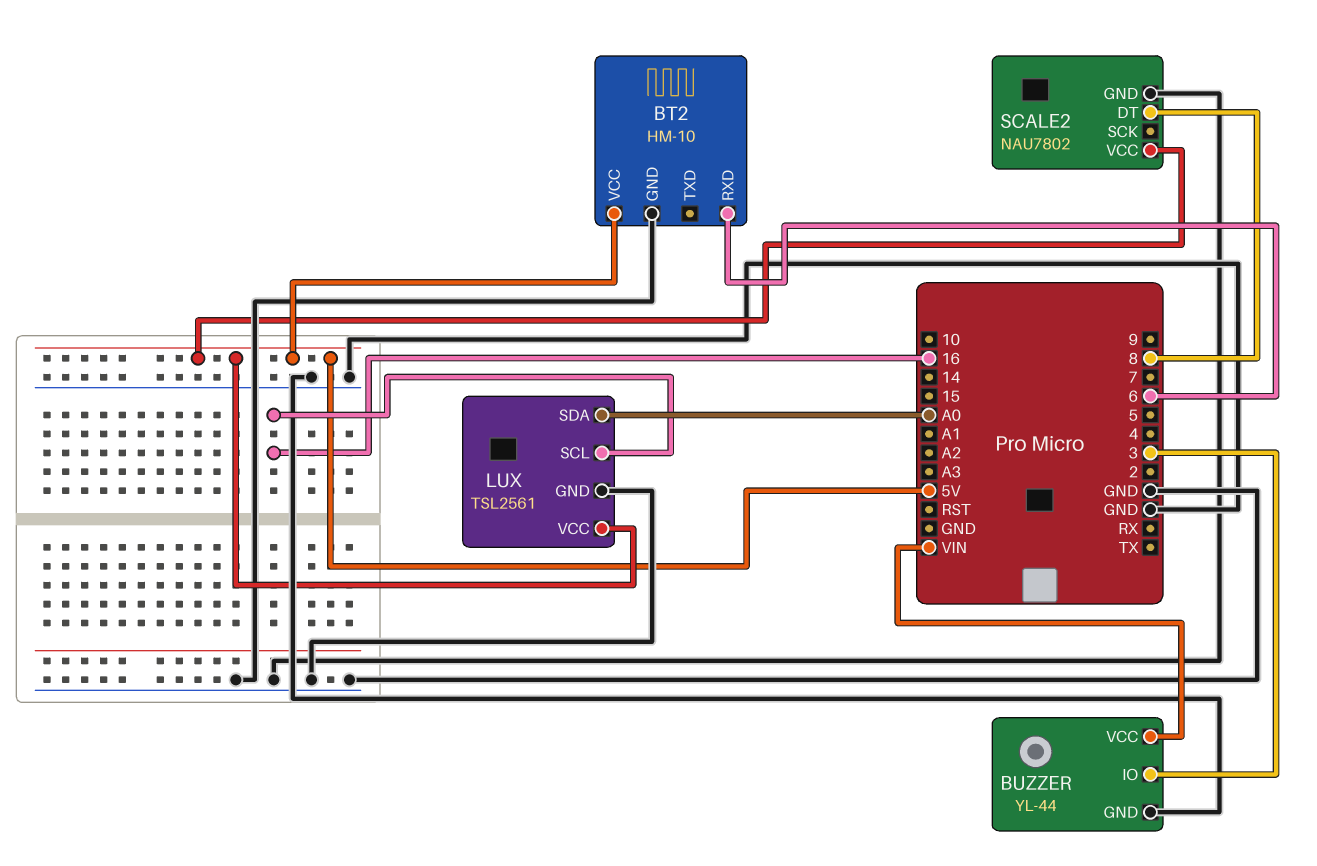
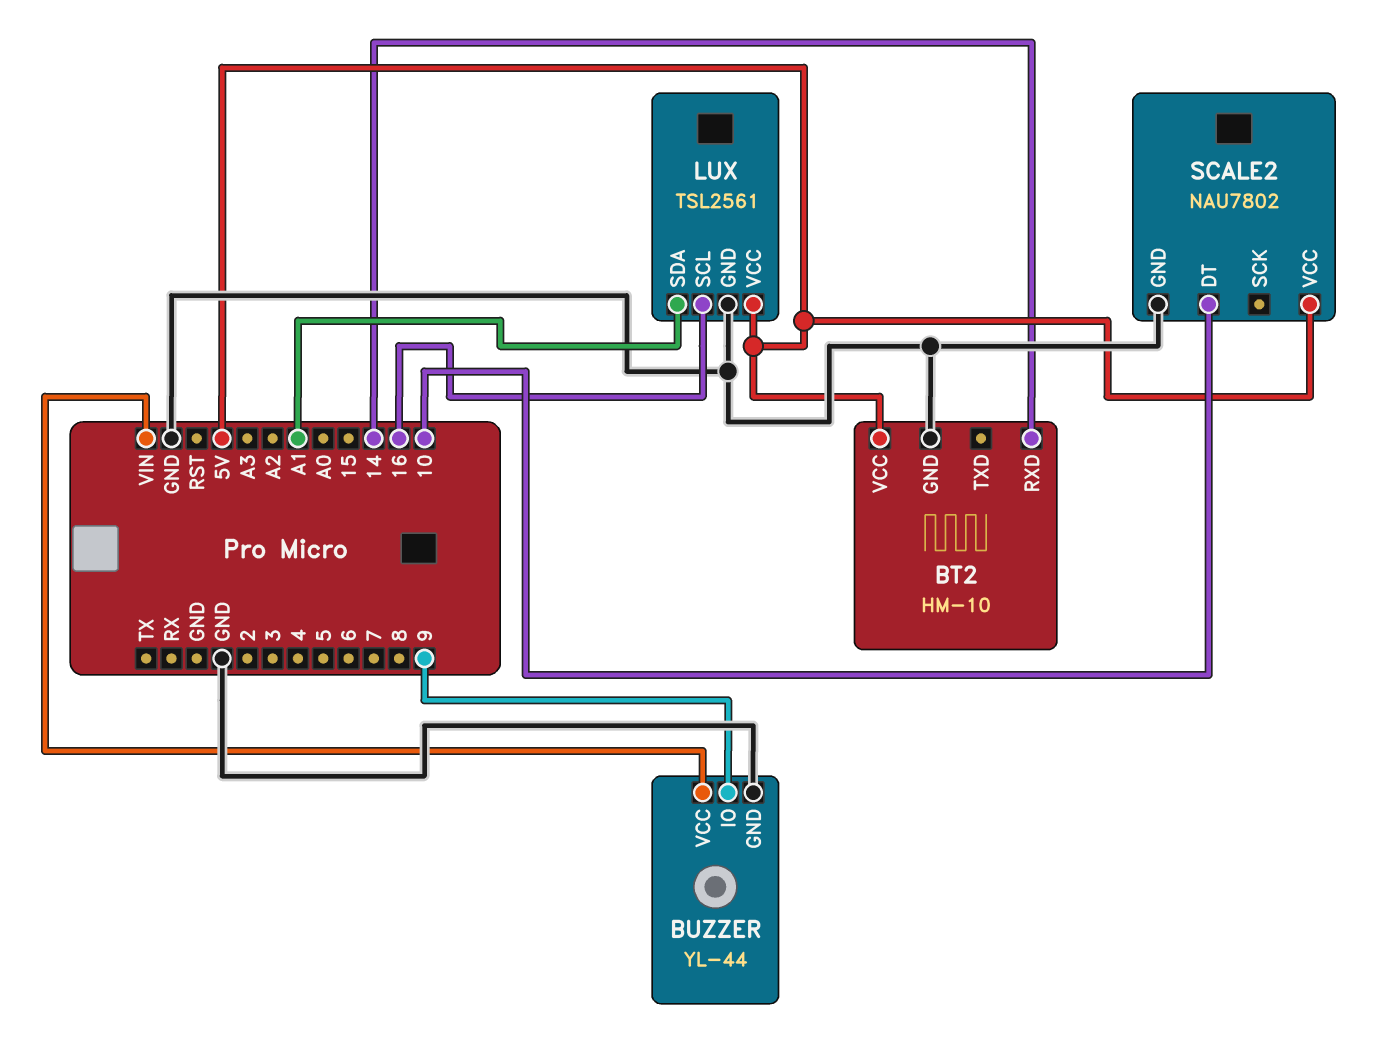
BT2 pin RXD: 6 -> 14
BUZZER pin IO: 3 -> 9
LUX pin SDA: A0 -> A1
SCALE2 pin DT: 8 -> 10

